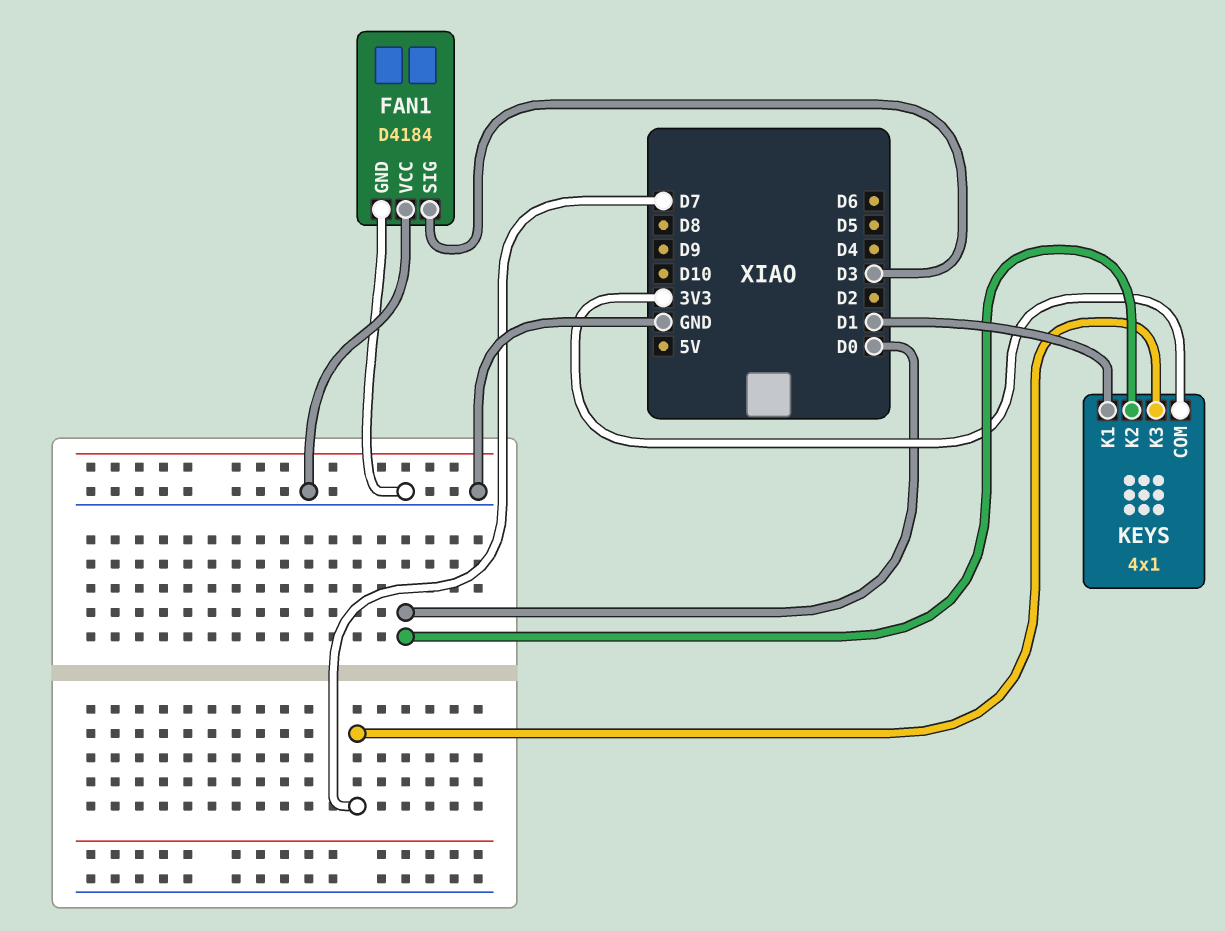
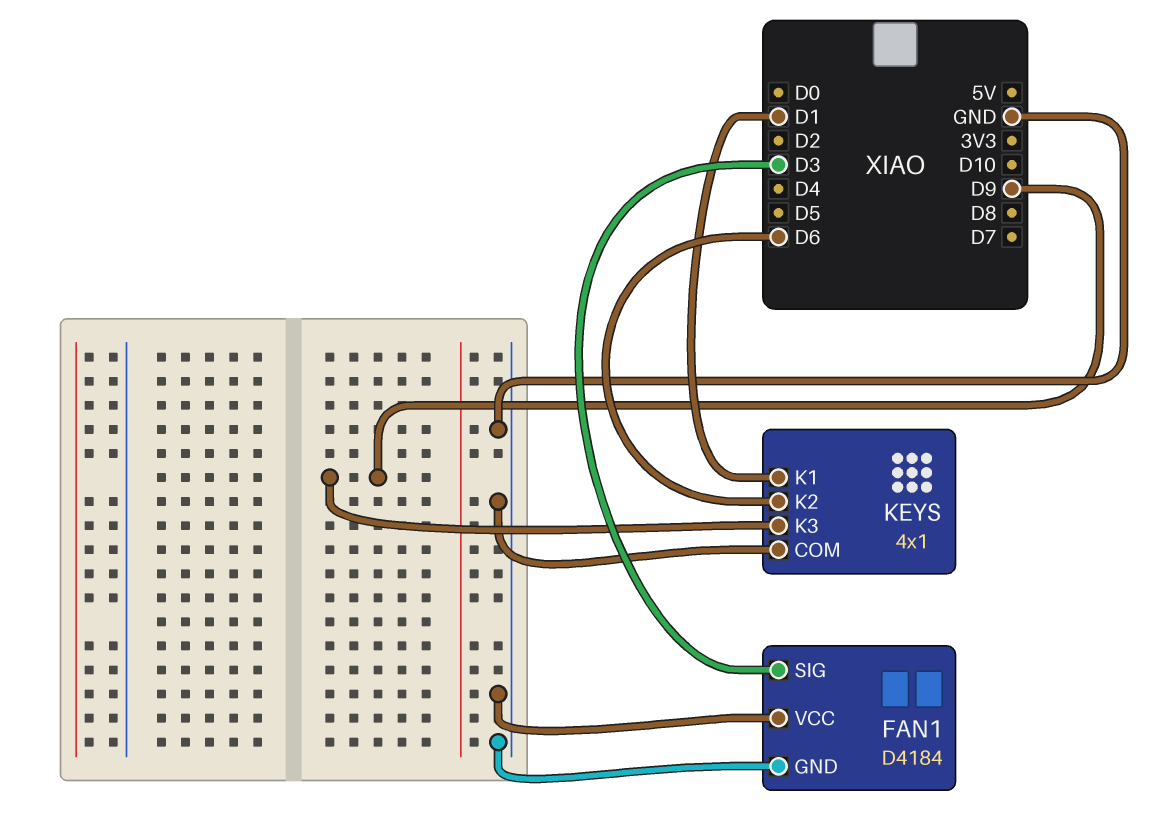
KEYS pin COM: 3V3 -> GND
KEYS pin K2: D0 -> D6
KEYS pin K3: D7 -> D9

